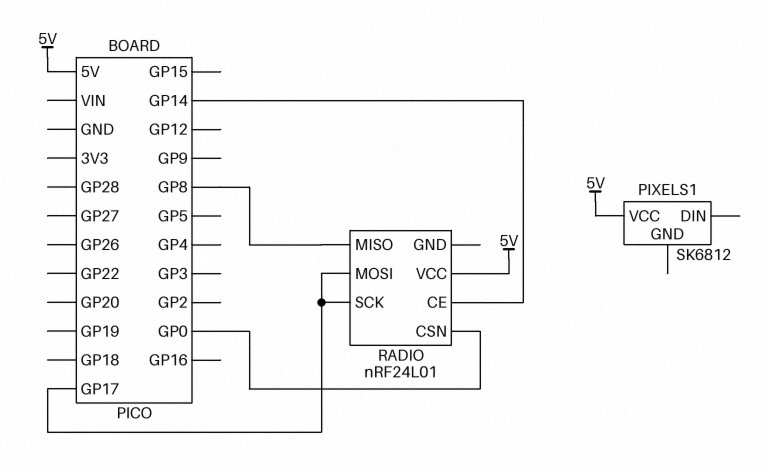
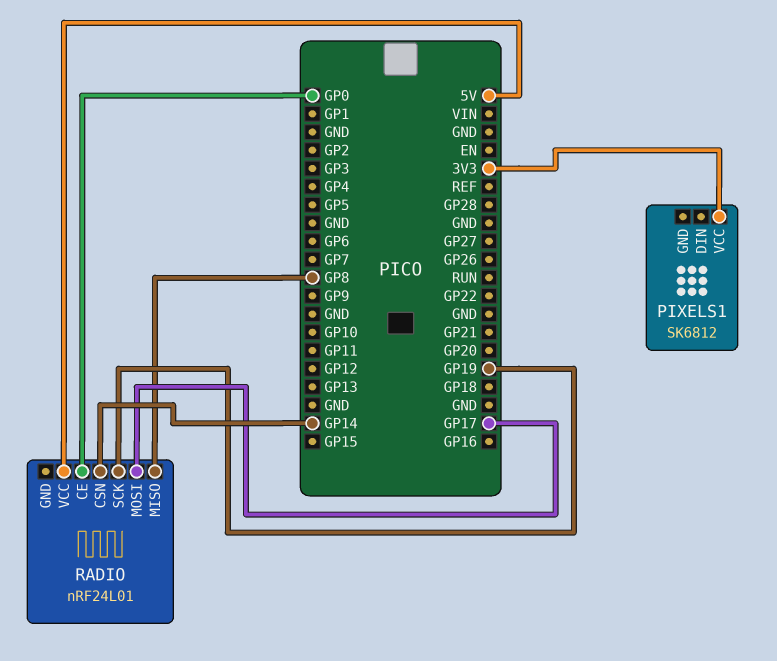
PIXELS1 pin VCC: 5V -> 3V3
RADIO pin CE: GP14 -> GP0
RADIO pin CSN: GP0 -> GP14
RADIO pin SCK: GP17 -> GP19

